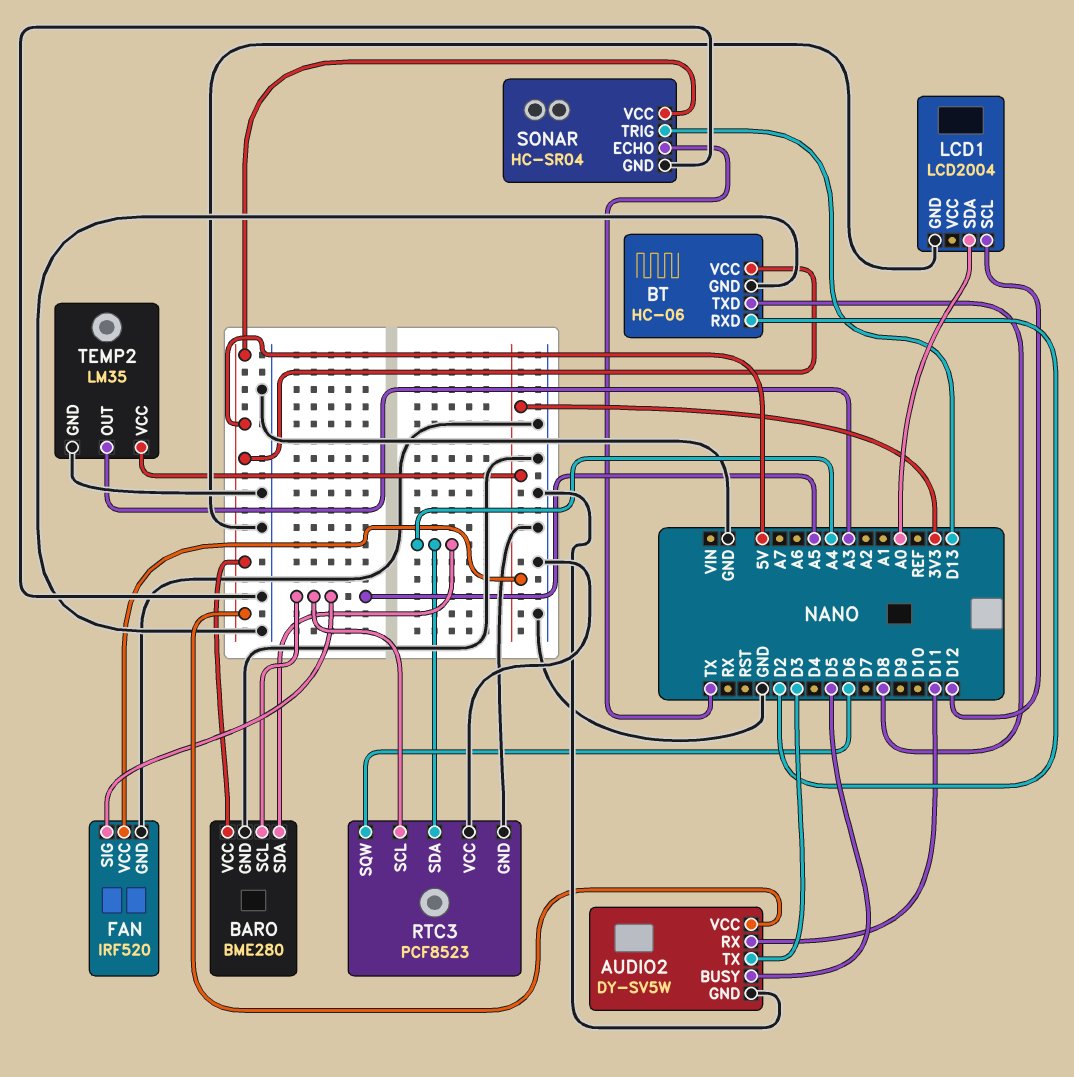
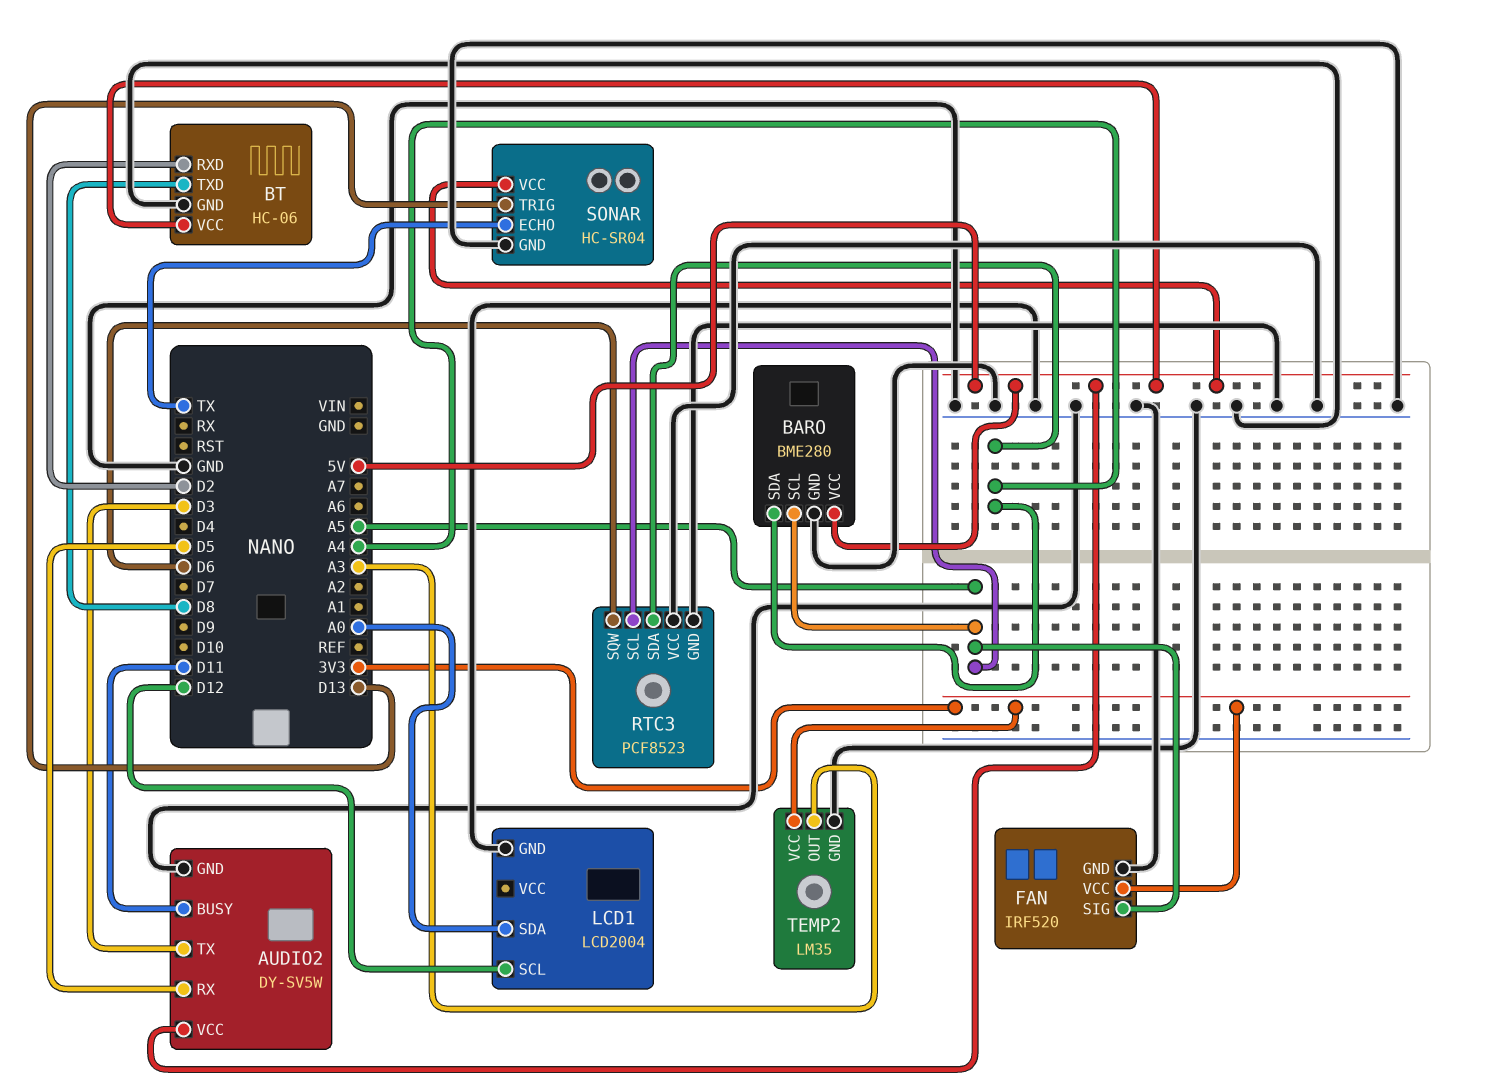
AUDIO2 pin BUSY: D5 -> D11
AUDIO2 pin RX: D11 -> D5

